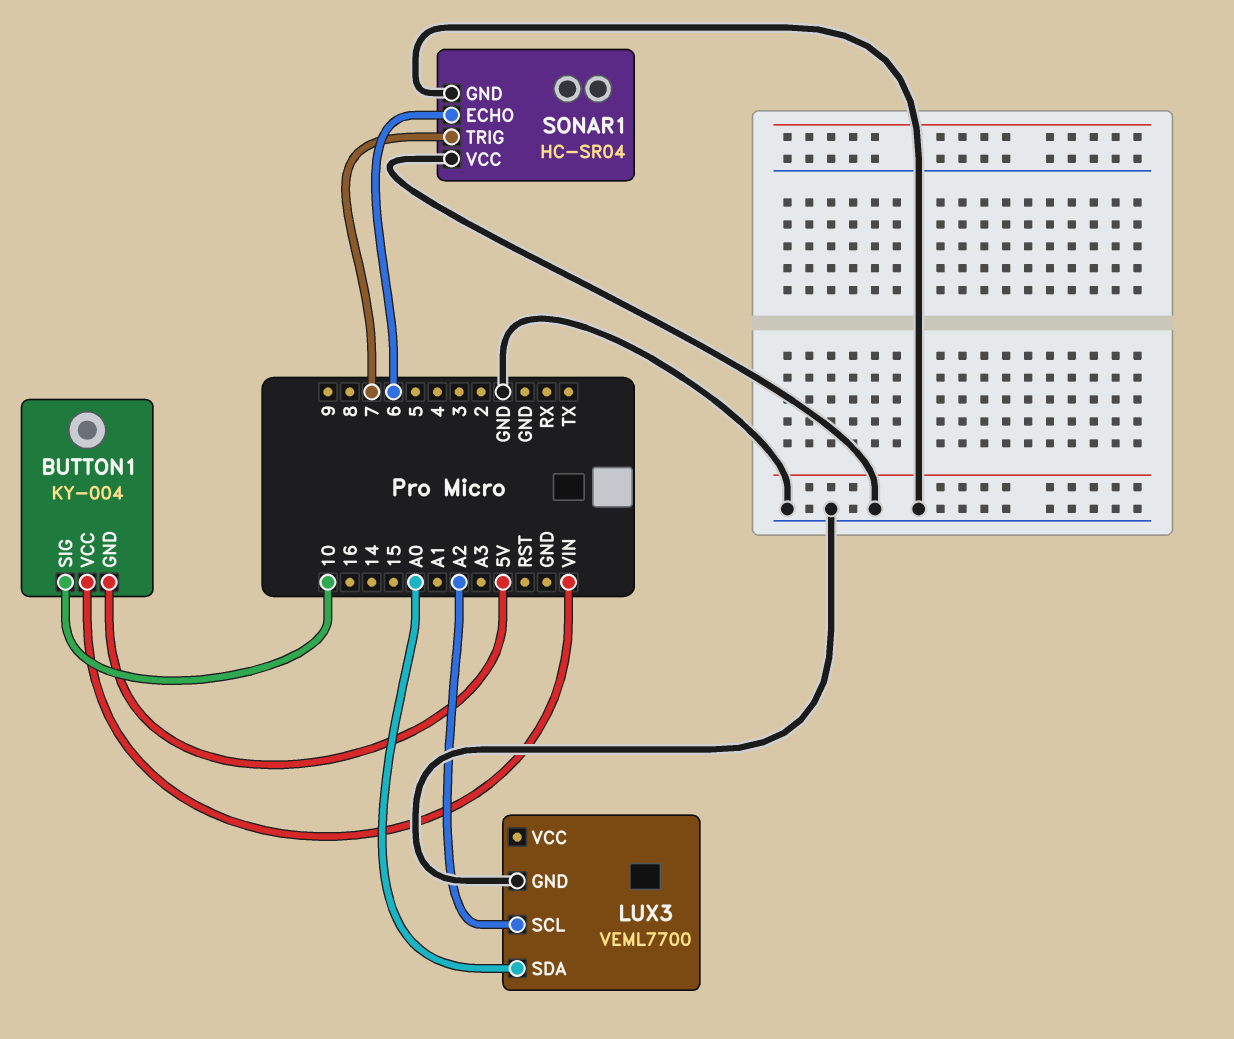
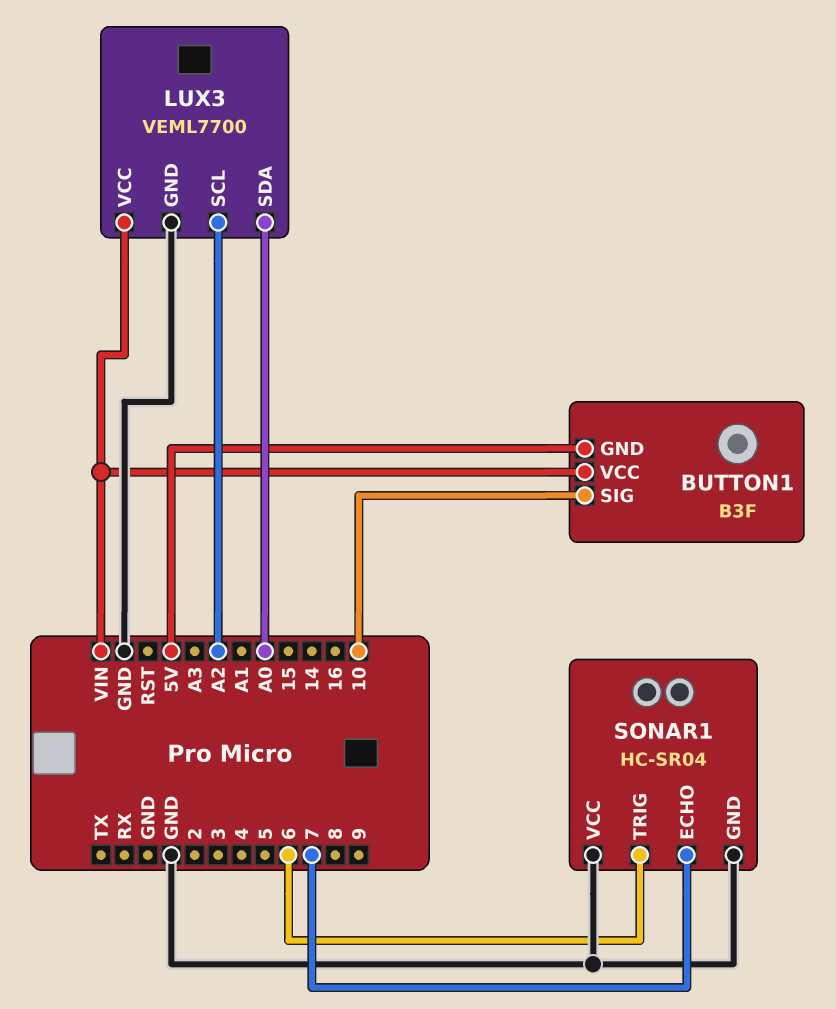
BUTTON1: KY-004 -> B3F
LUX3 pin VCC: none -> VIN
SONAR1 pin ECHO: 6 -> 7
SONAR1 pin TRIG: 7 -> 6

